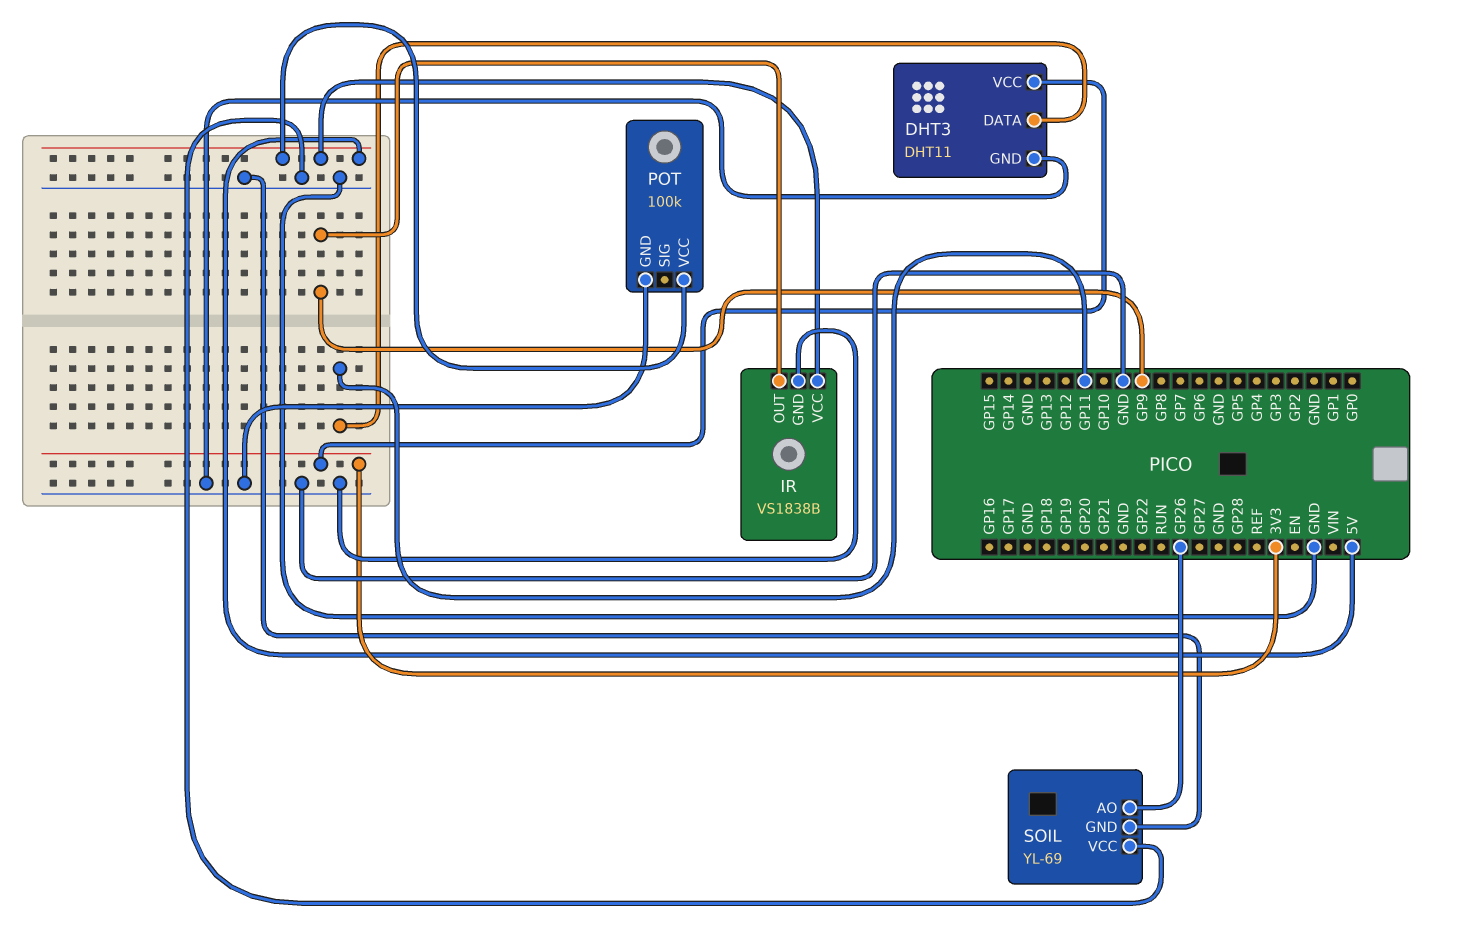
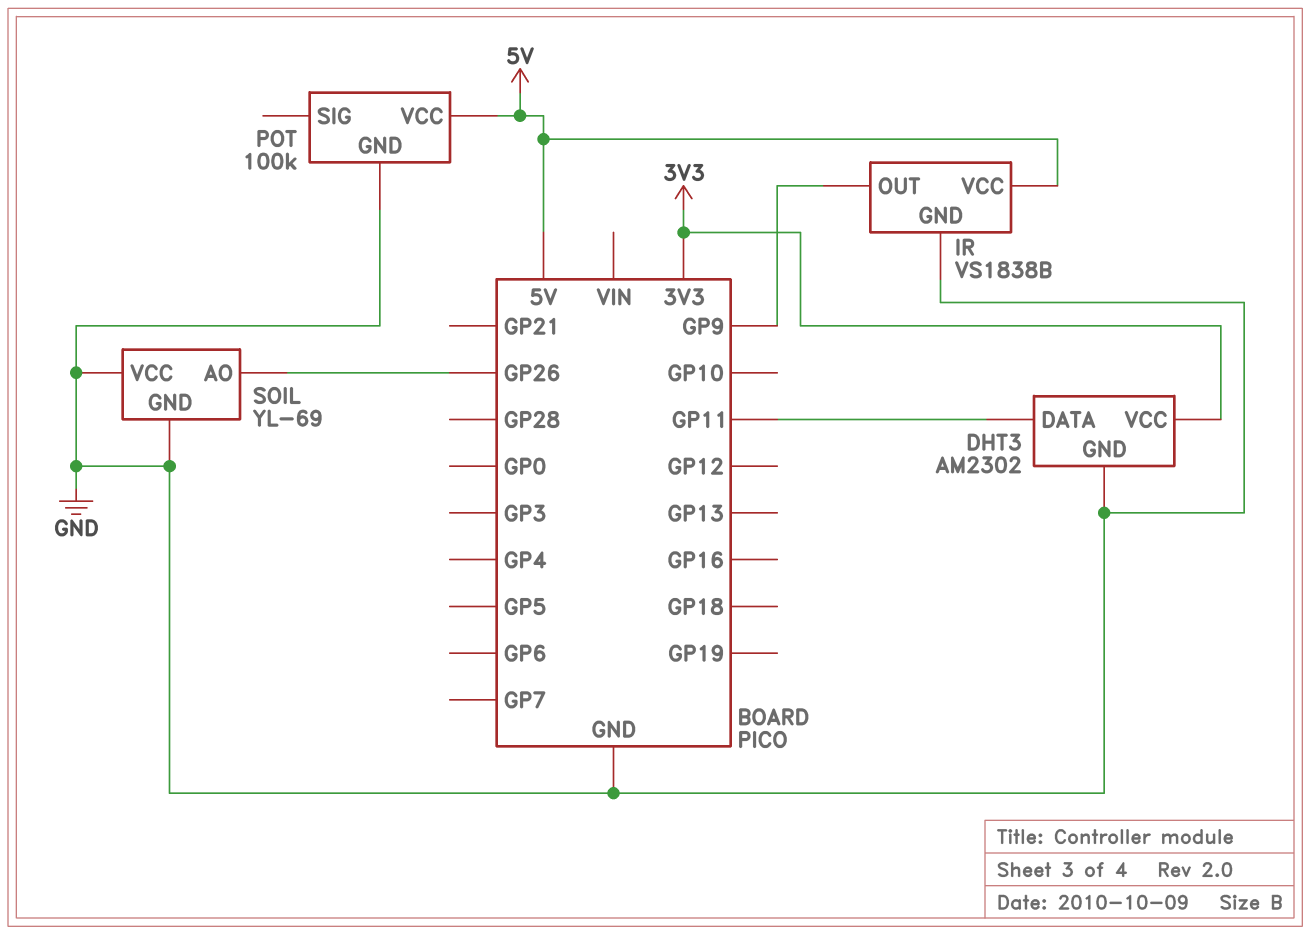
DHT3: DHT11 -> AM2302

